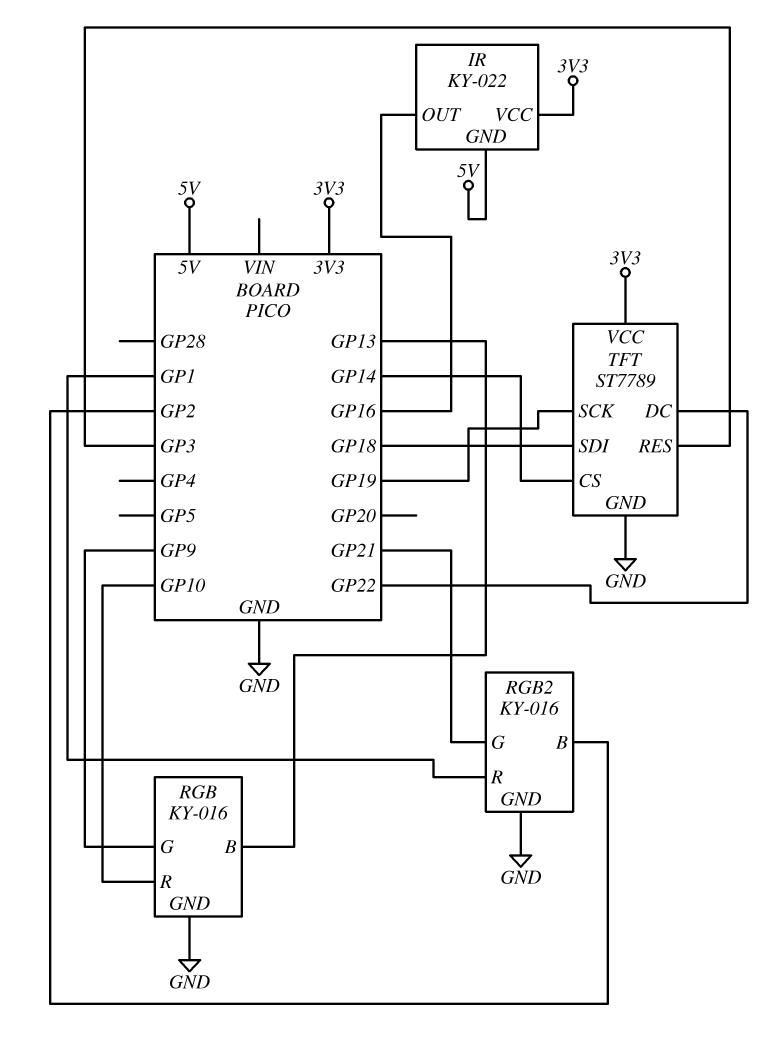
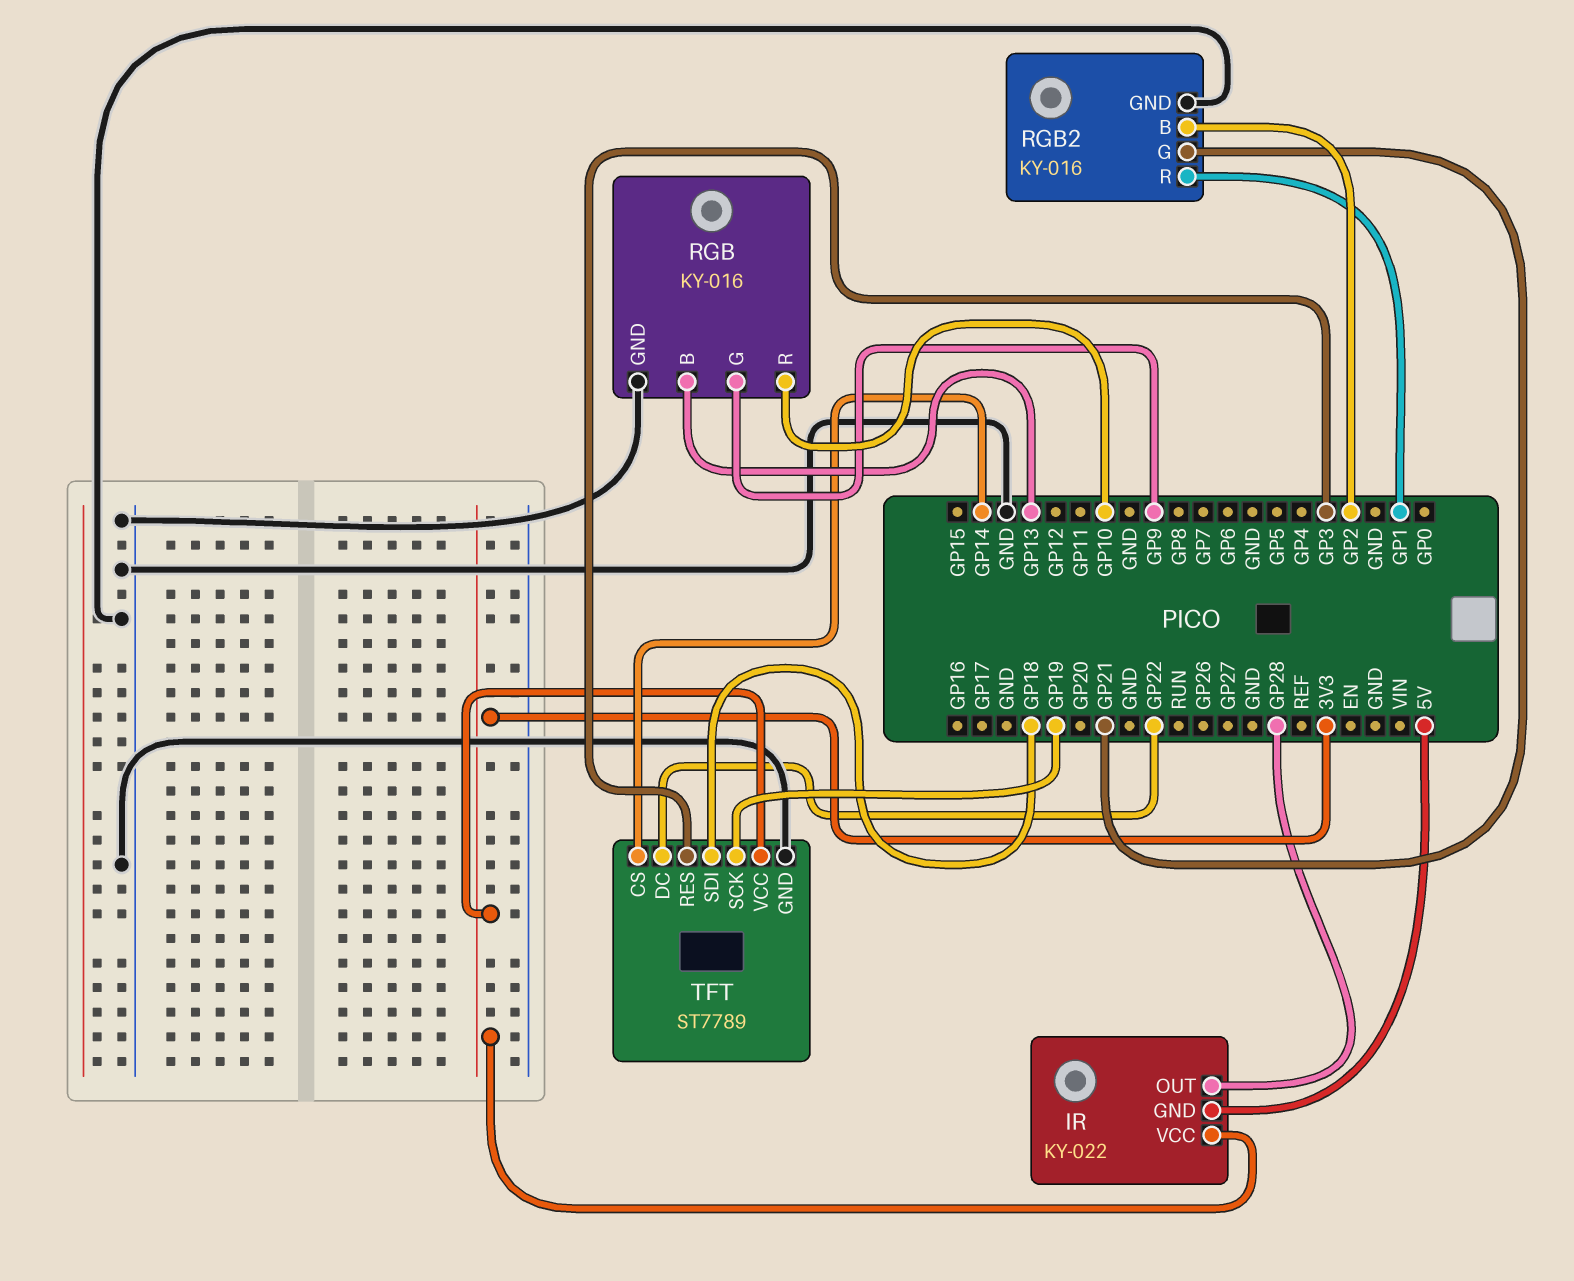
IR pin OUT: GP16 -> GP28

